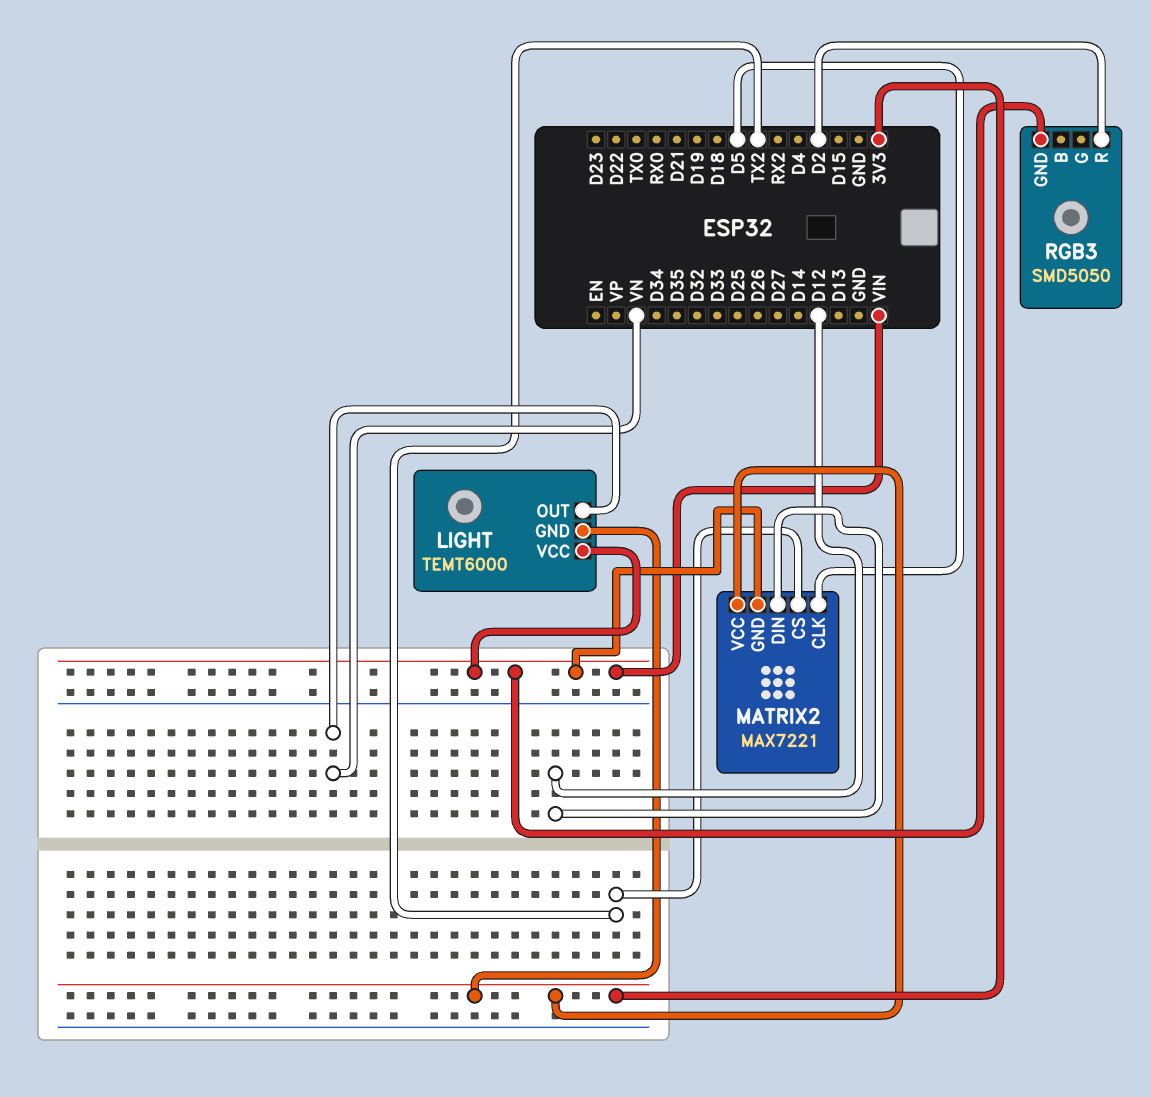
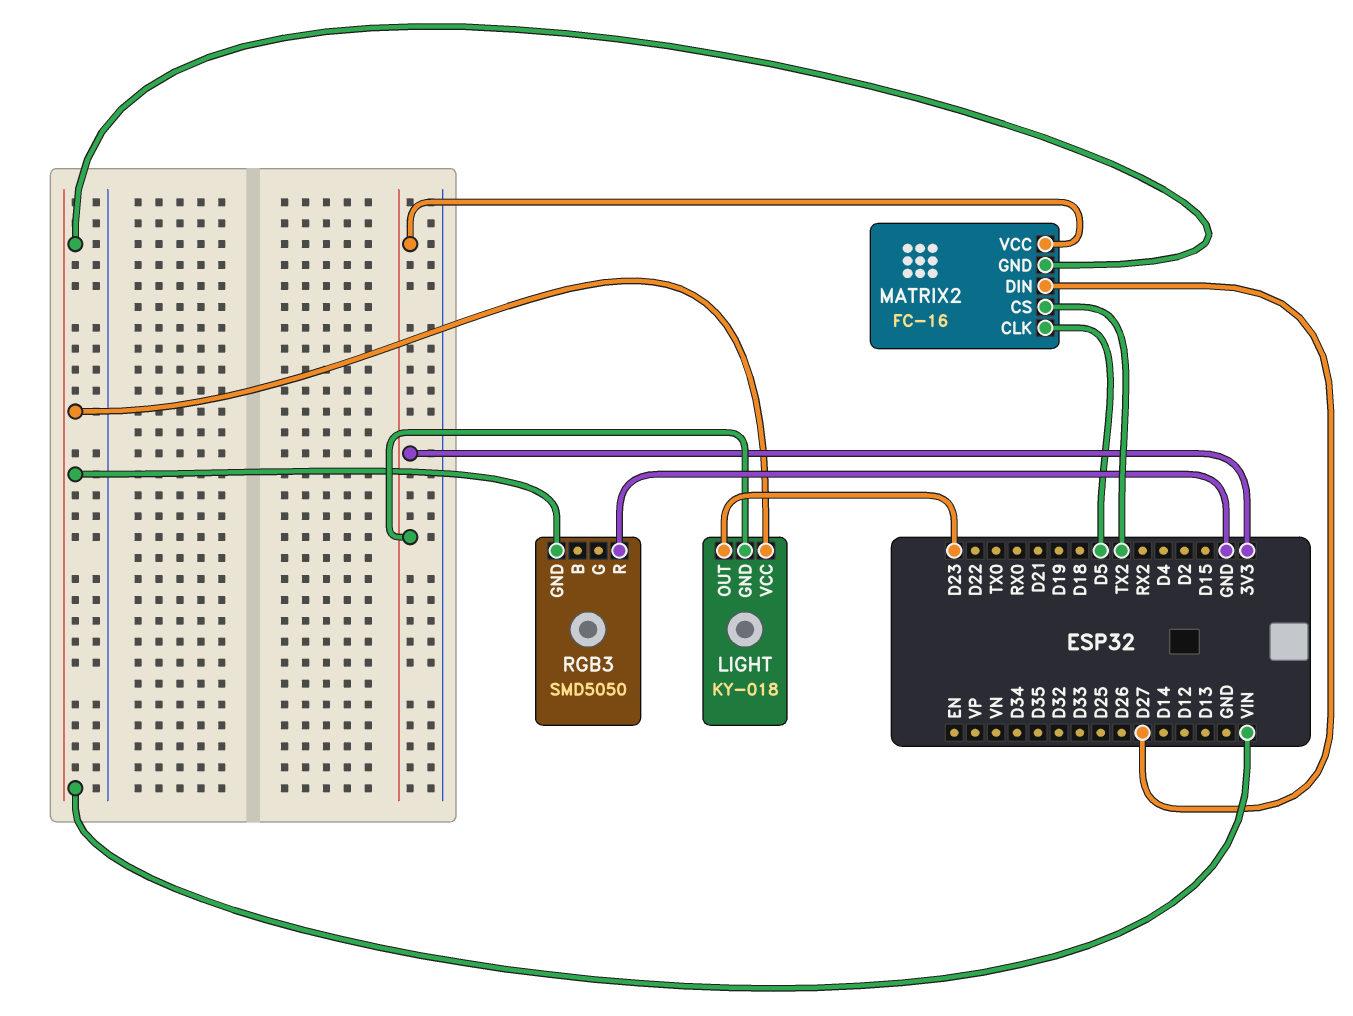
LIGHT: TEMT6000 -> KY-018
LIGHT pin OUT: VN -> D23
MATRIX2: MAX7221 -> FC-16
MATRIX2 pin DIN: D12 -> D27
RGB3 pin R: D2 -> GND

